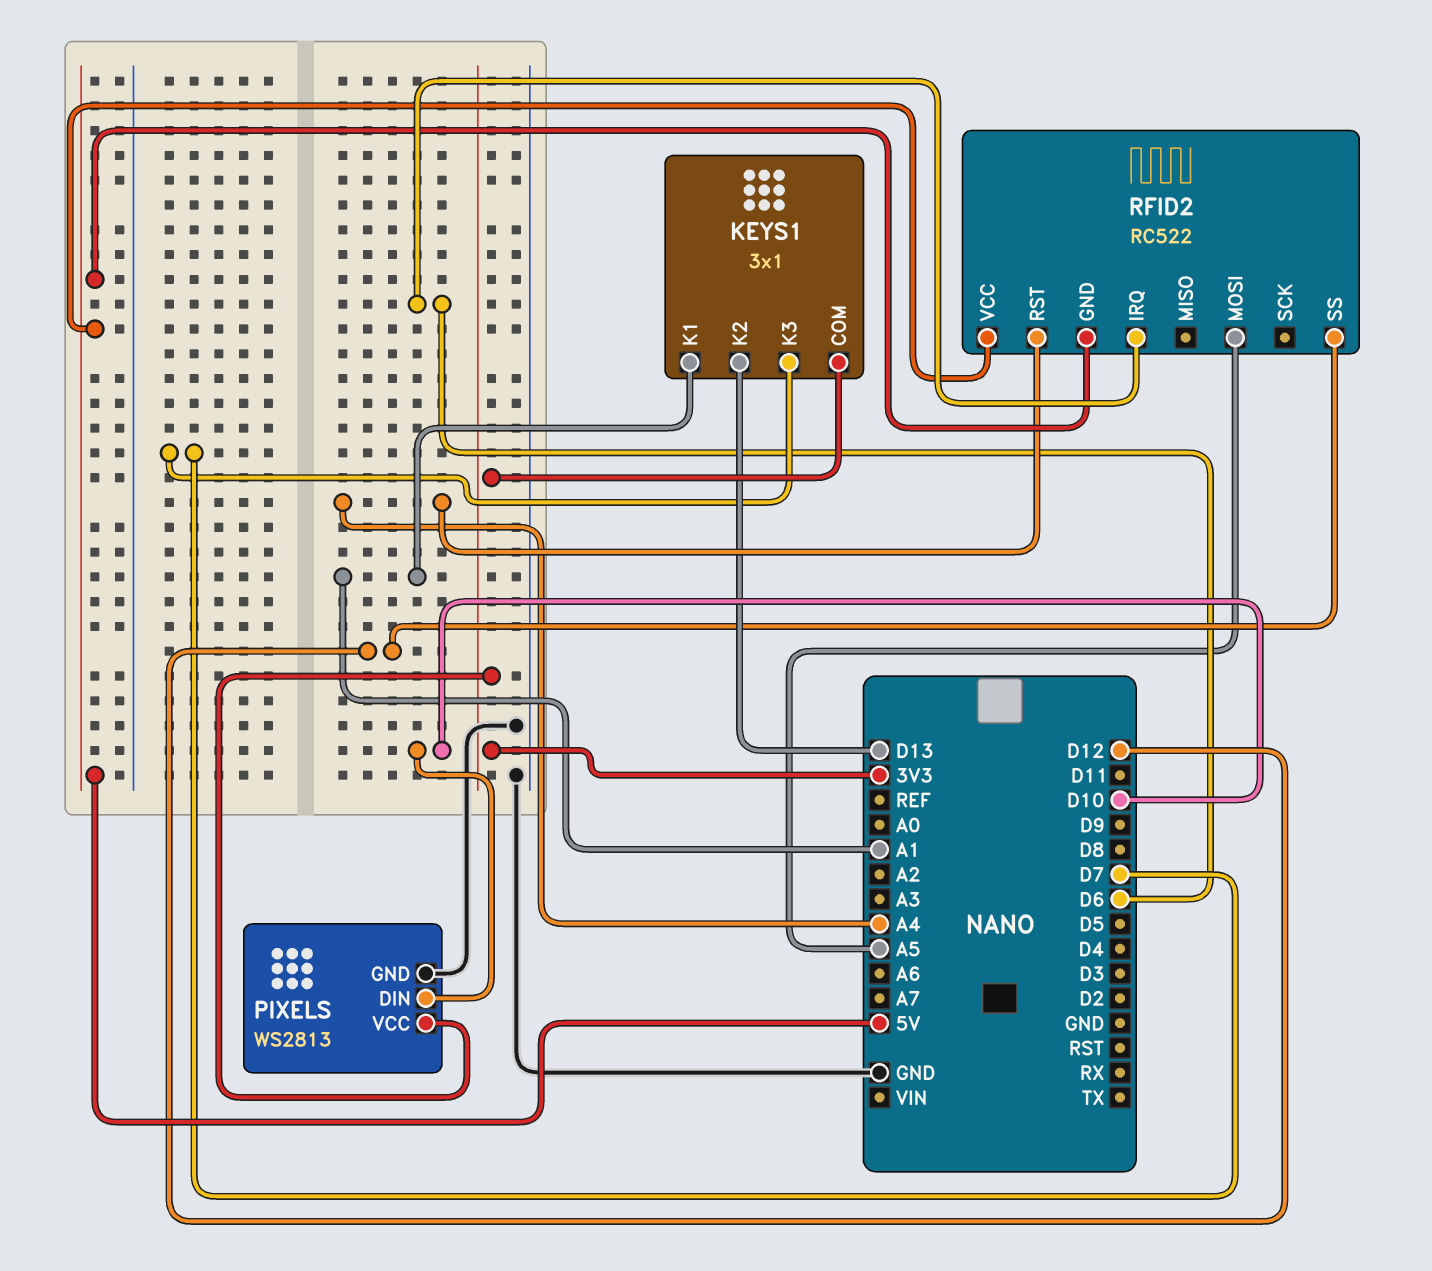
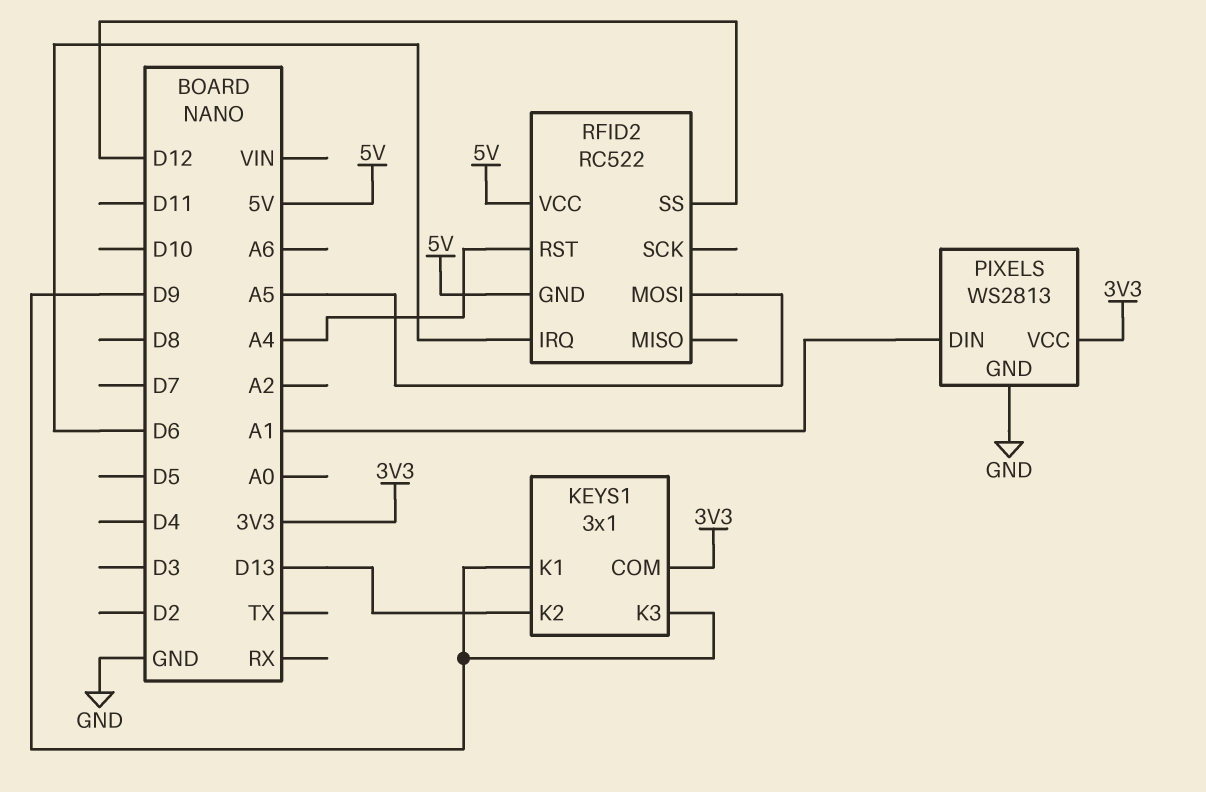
KEYS1 pin K1: A1 -> D9
KEYS1 pin K3: D7 -> D9
PIXELS pin DIN: D10 -> A1

